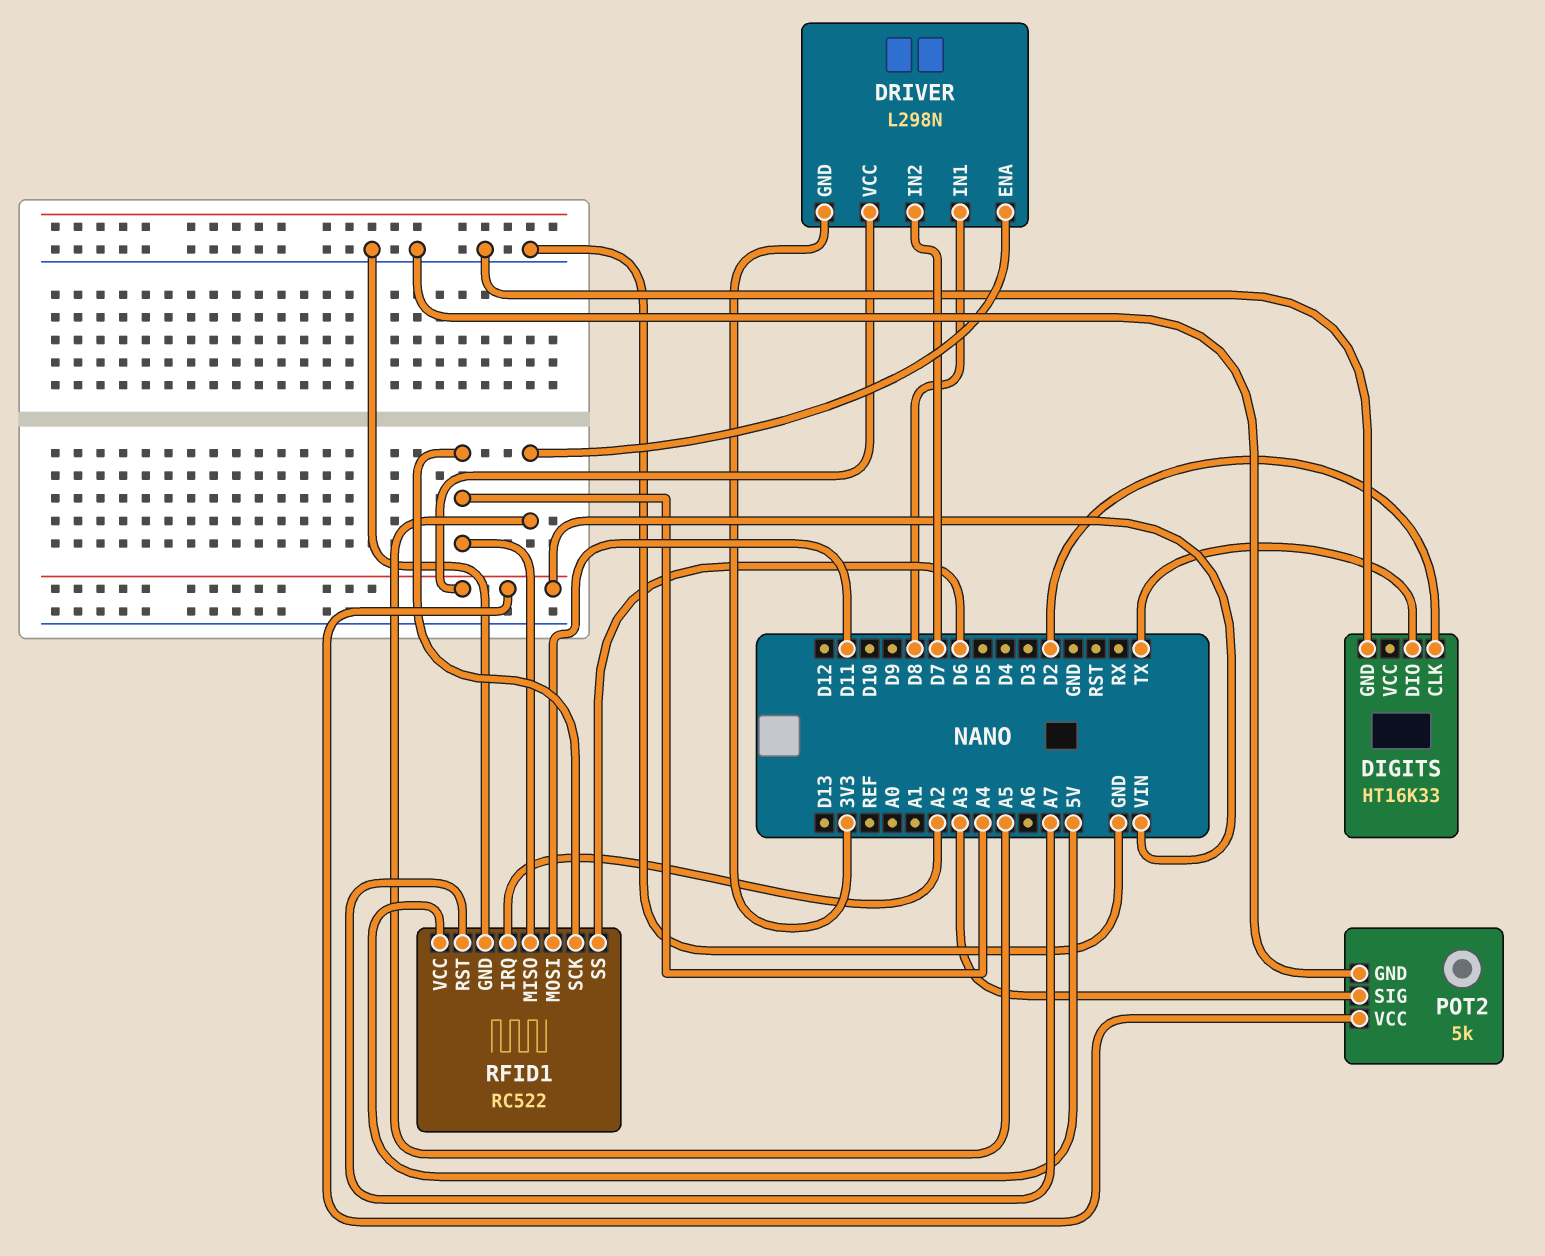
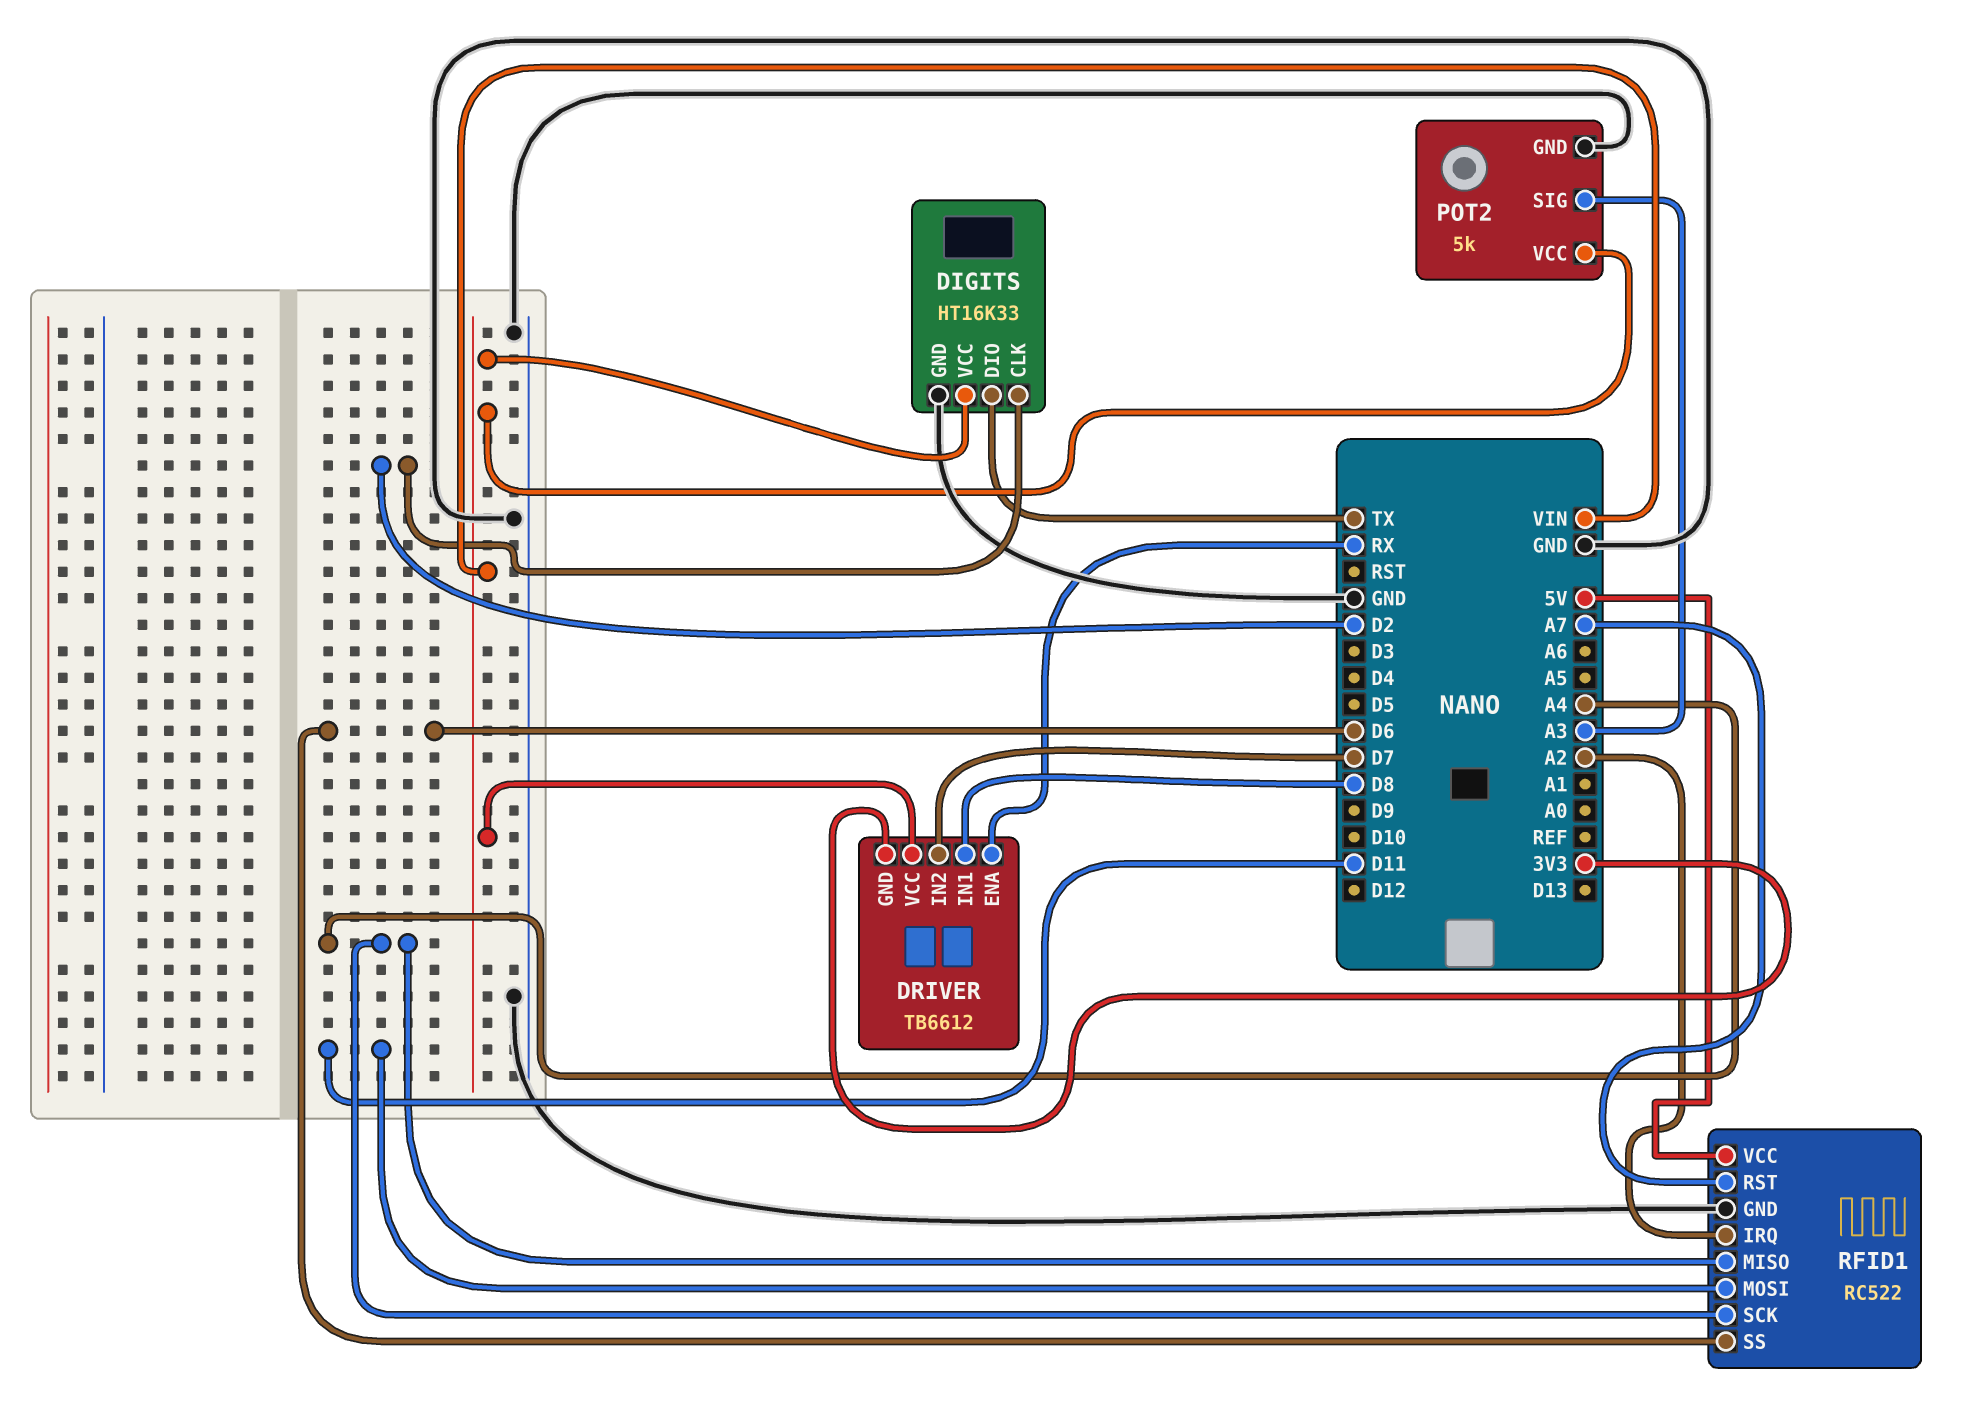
DIGITS pin VCC: none -> VIN
DRIVER: L298N -> TB6612
DRIVER pin ENA: A5 -> RX

